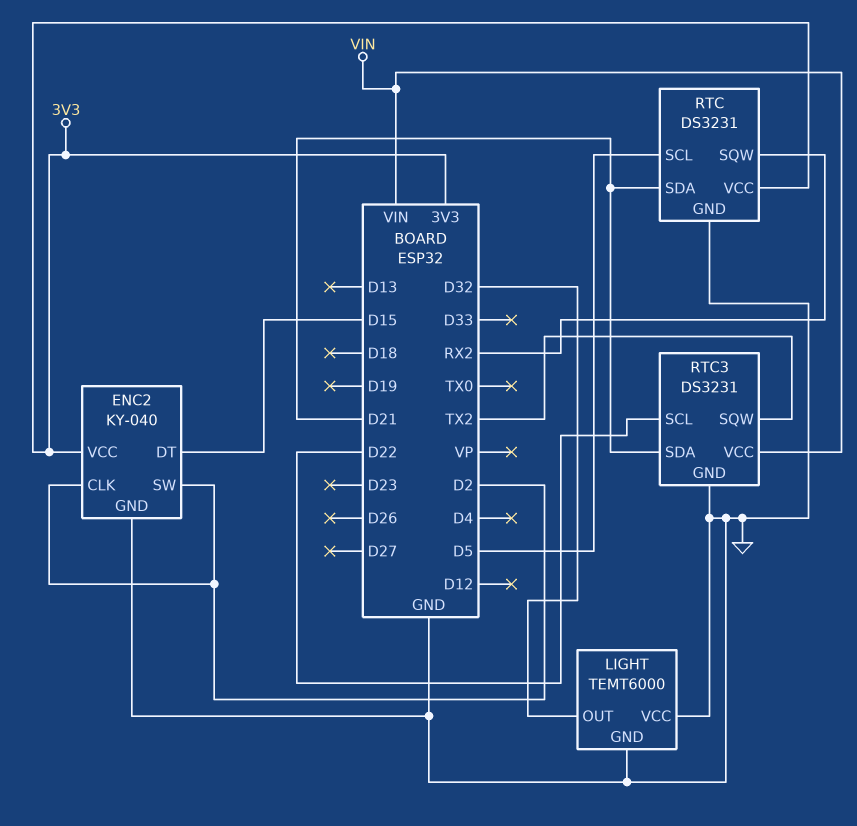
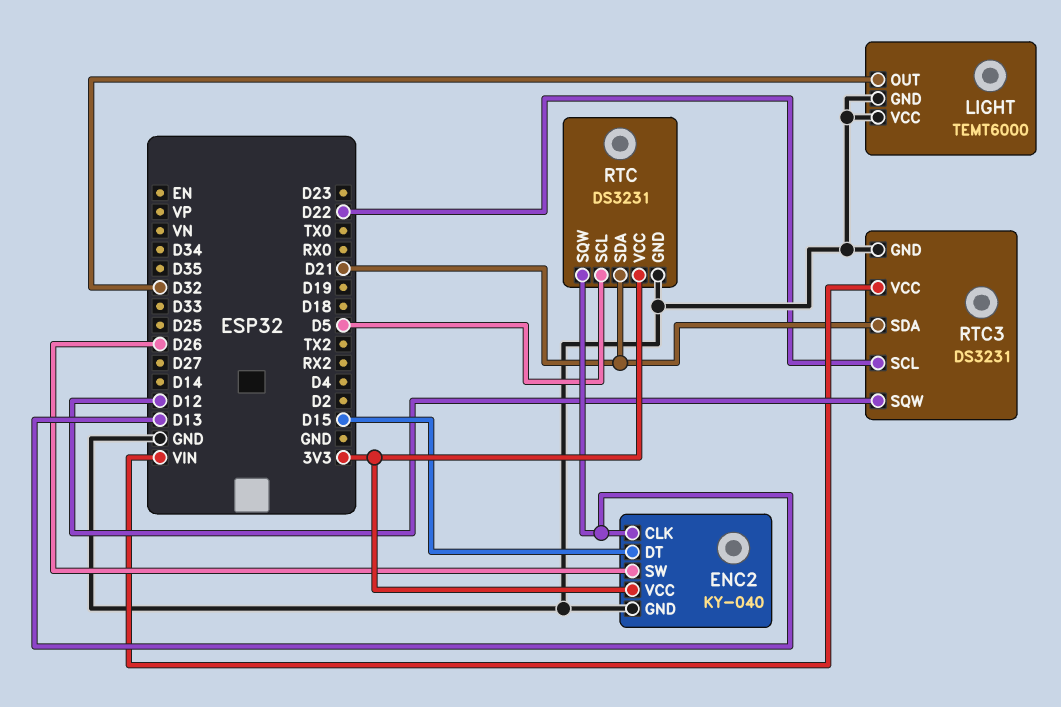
ENC2 pin CLK: D2 -> D13
ENC2 pin SW: D2 -> D26
RTC pin SQW: RX2 -> D13
RTC3 pin SQW: TX2 -> D12

